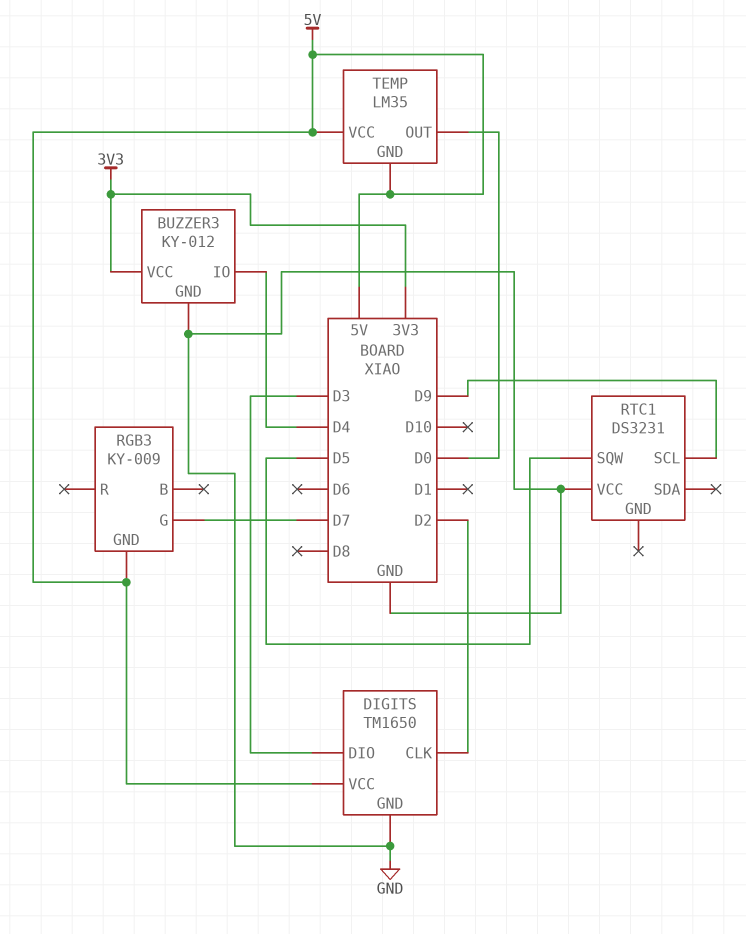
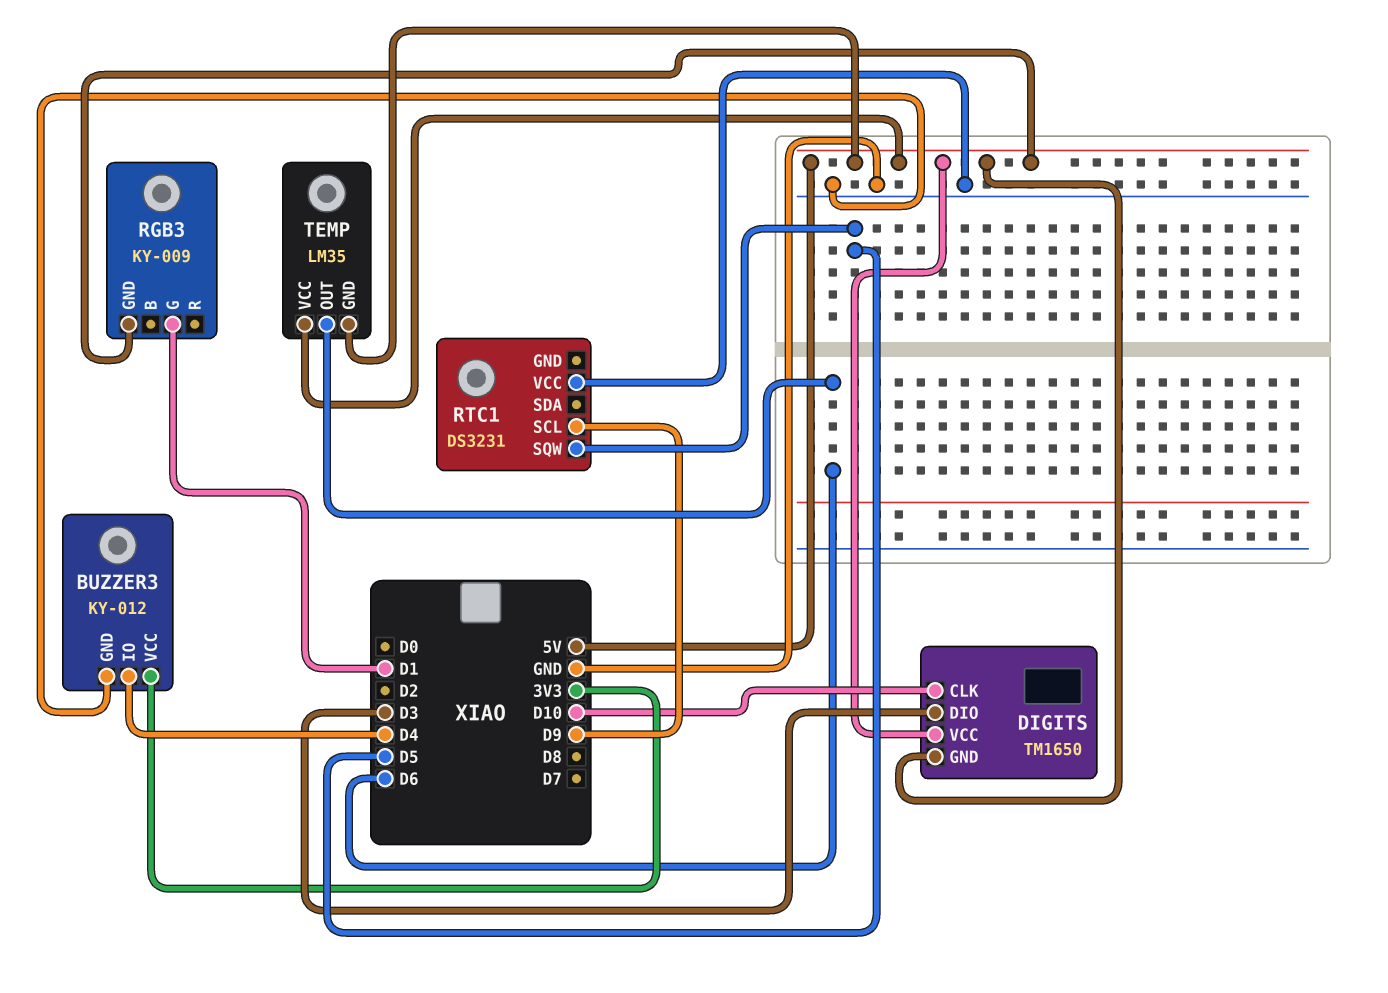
DIGITS pin CLK: D2 -> D10
DIGITS pin GND: GND -> 5V
RGB3 pin G: D7 -> D1
TEMP pin OUT: D0 -> D6

